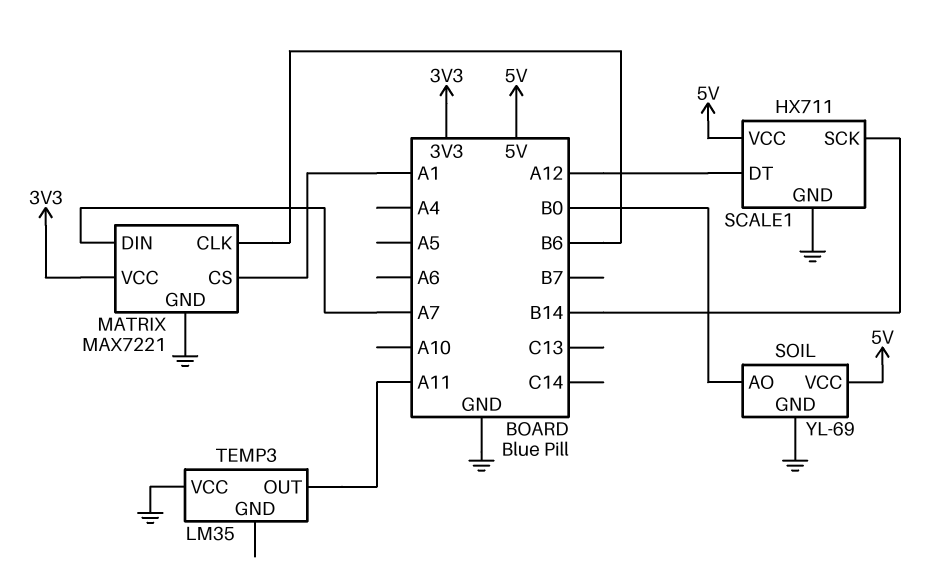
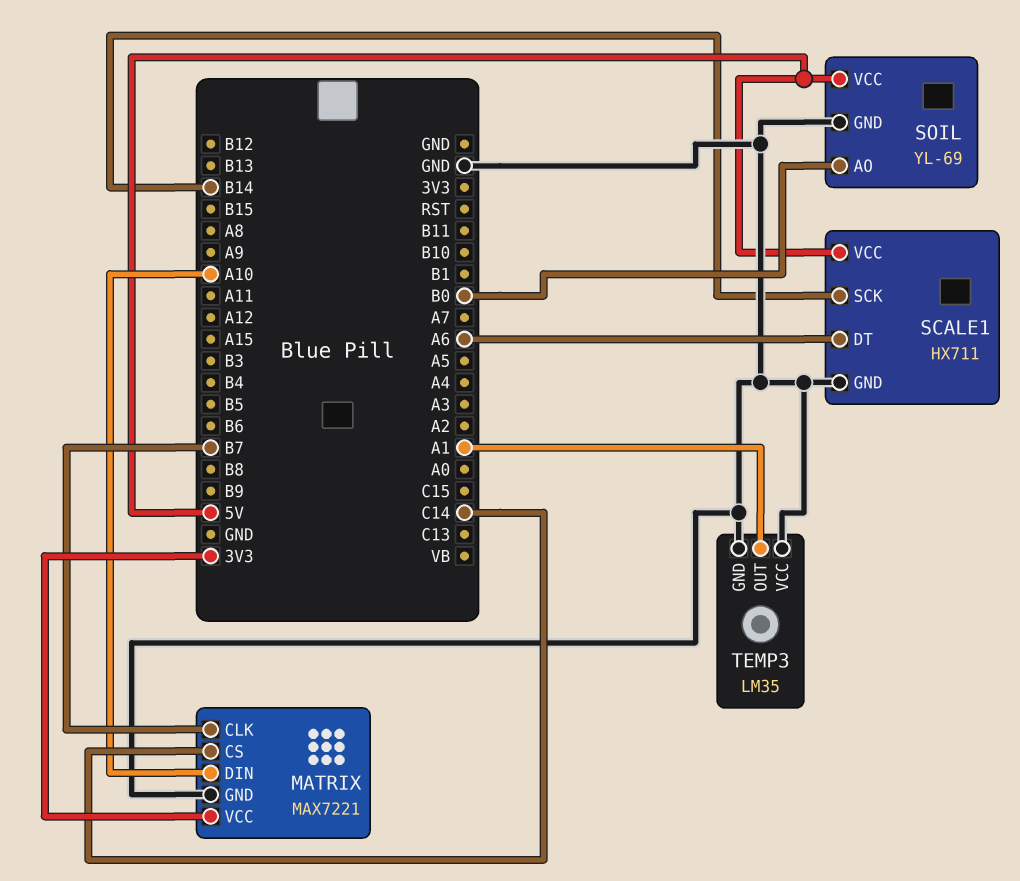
MATRIX pin CLK: B6 -> B7
MATRIX pin CS: A1 -> C14
MATRIX pin DIN: A7 -> A10
SCALE1 pin DT: A12 -> A6
TEMP3 pin GND: none -> GND
TEMP3 pin OUT: A11 -> A1

